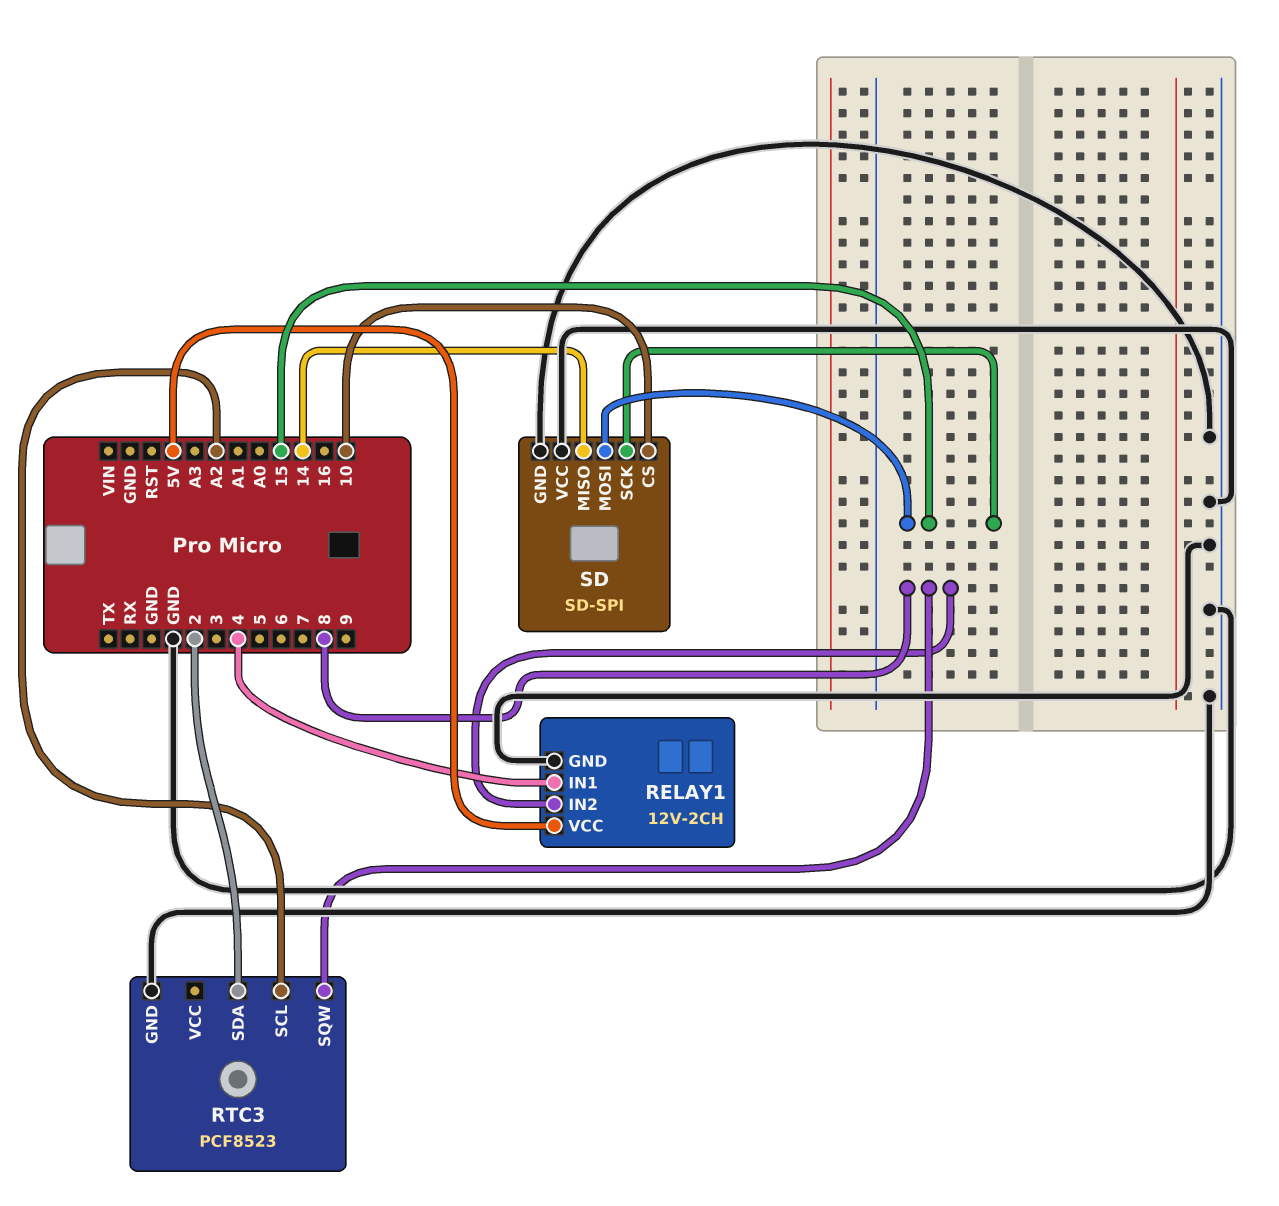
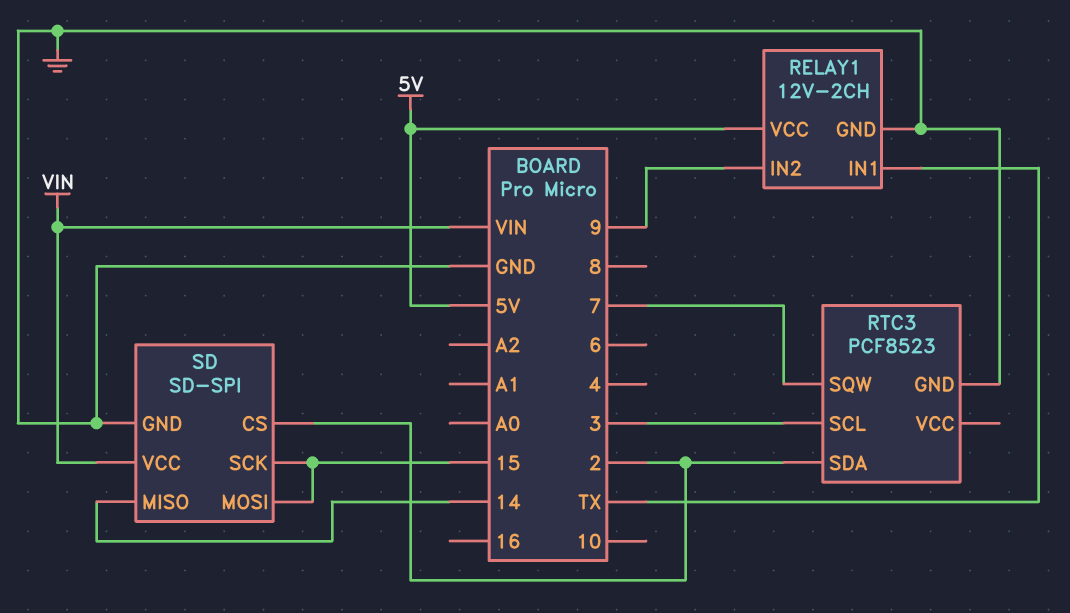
RELAY1 pin IN1: 4 -> TX
RELAY1 pin IN2: 8 -> 9
RTC3 pin SCL: A2 -> 3
RTC3 pin SQW: 8 -> 7
SD pin CS: 10 -> 2
SD pin VCC: GND -> VIN

